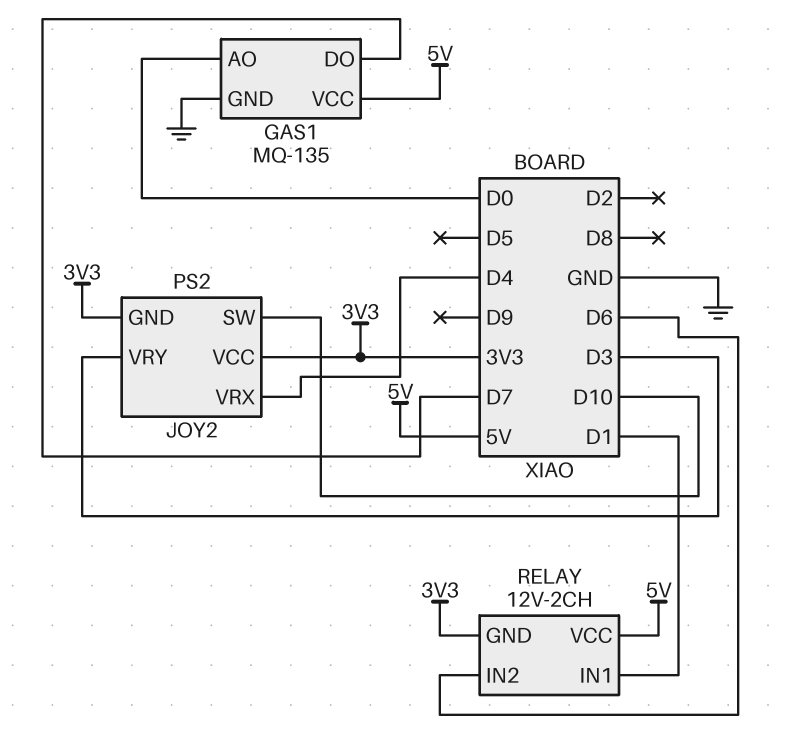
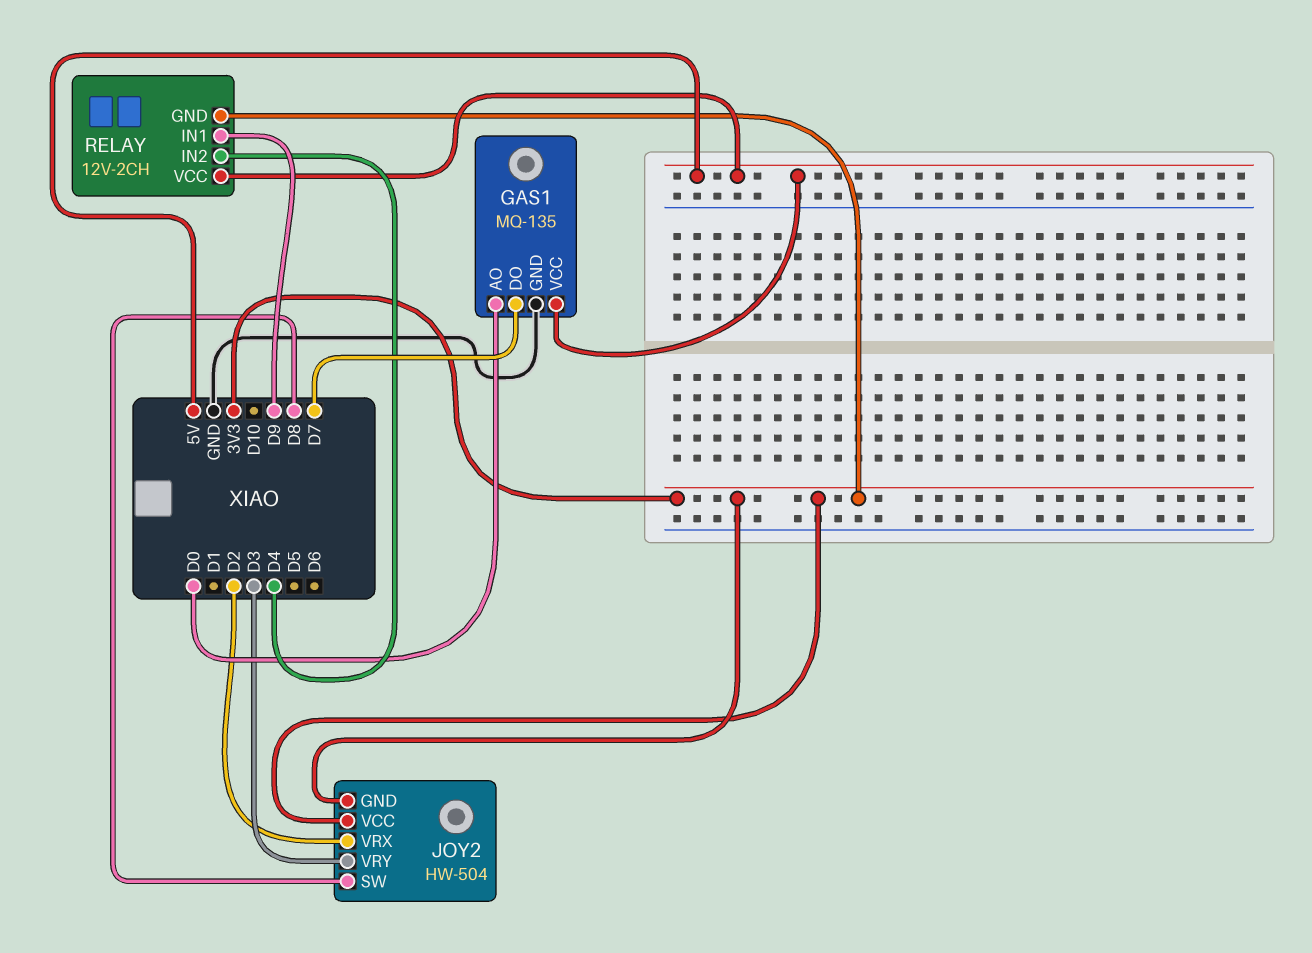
JOY2: PS2 -> HW-504
JOY2 pin SW: D10 -> D8
JOY2 pin VRX: D4 -> D2
RELAY pin IN1: D1 -> D9
RELAY pin IN2: D6 -> D4

